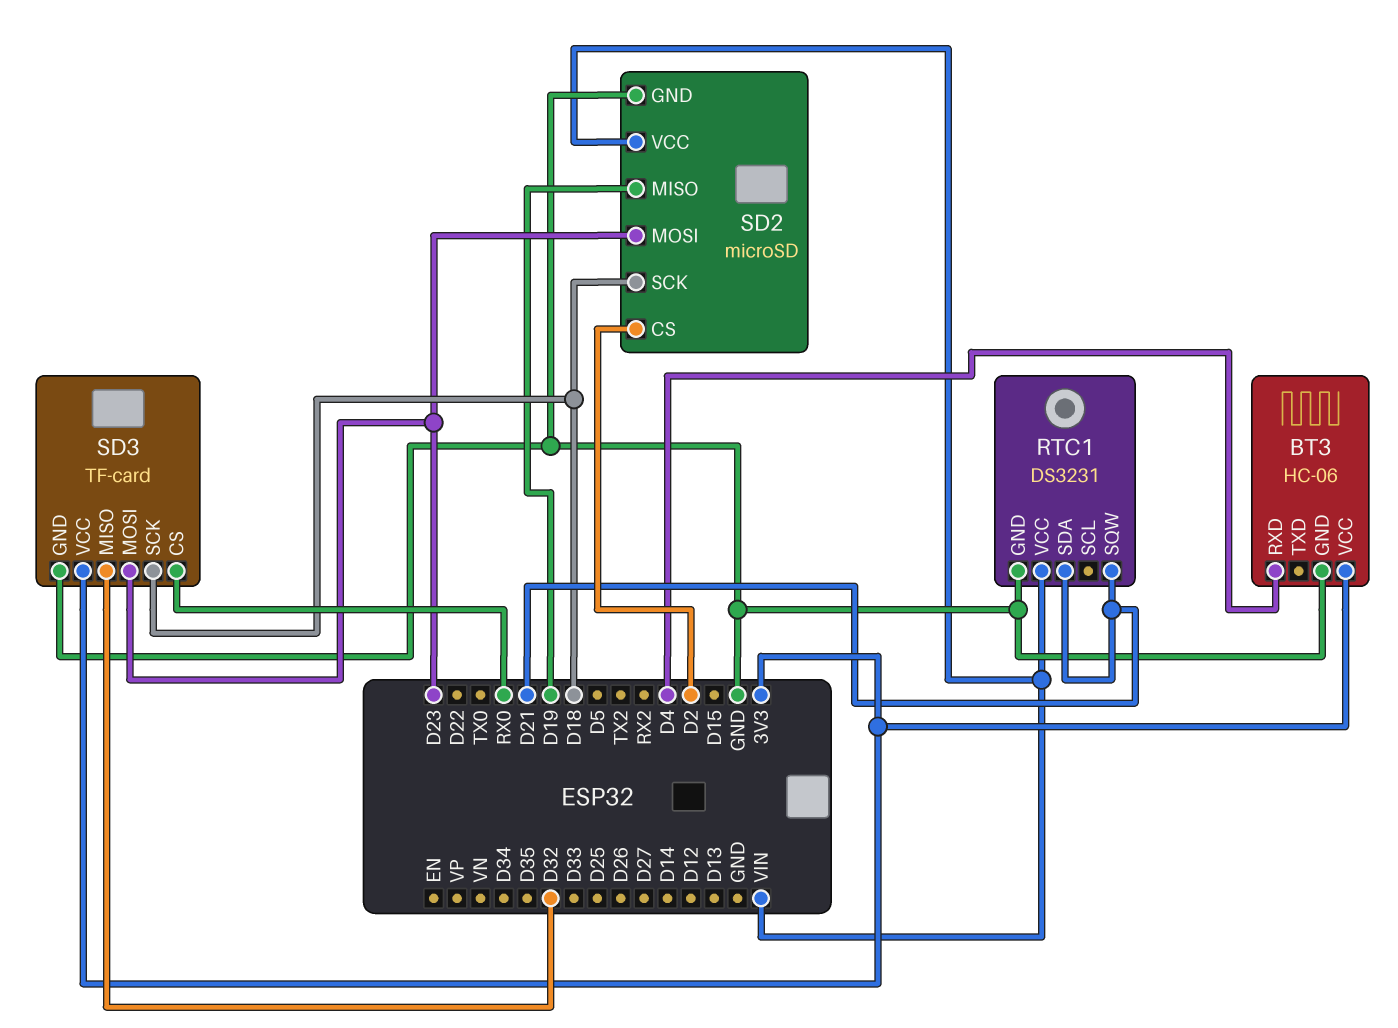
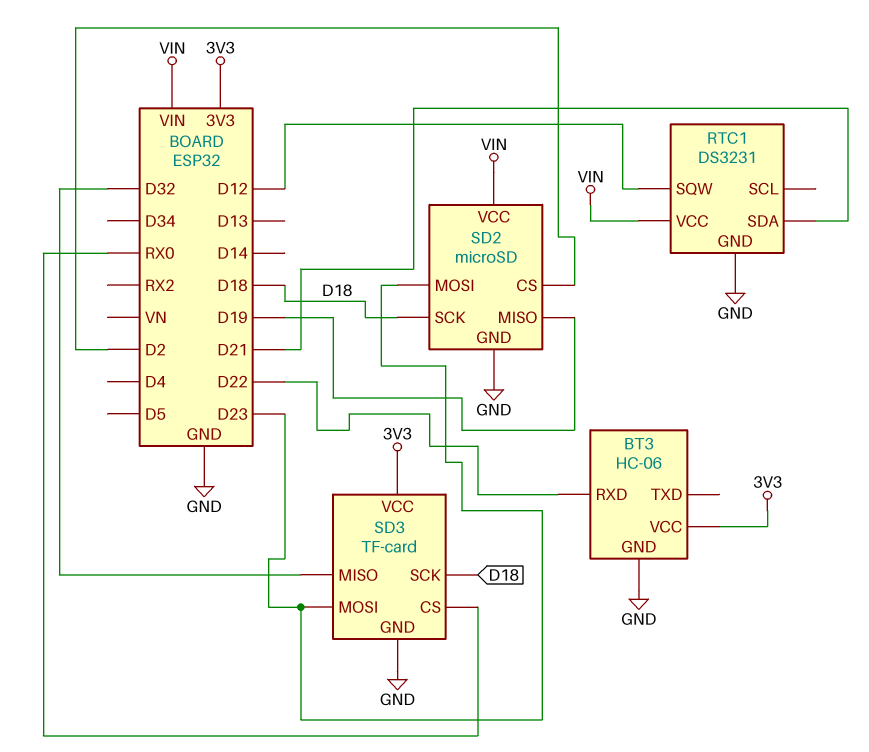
BT3 pin RXD: D4 -> D22
RTC1 pin SQW: D21 -> D12

